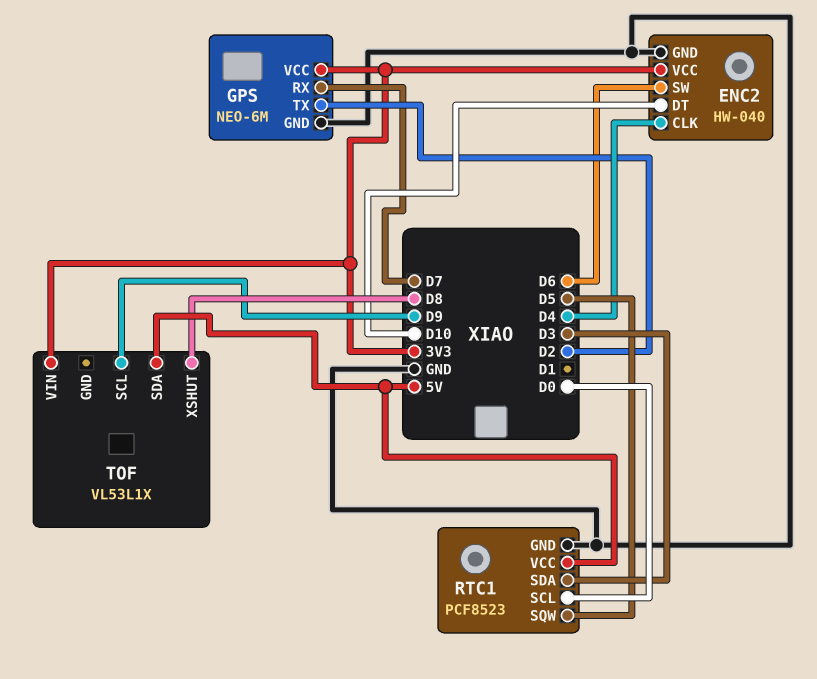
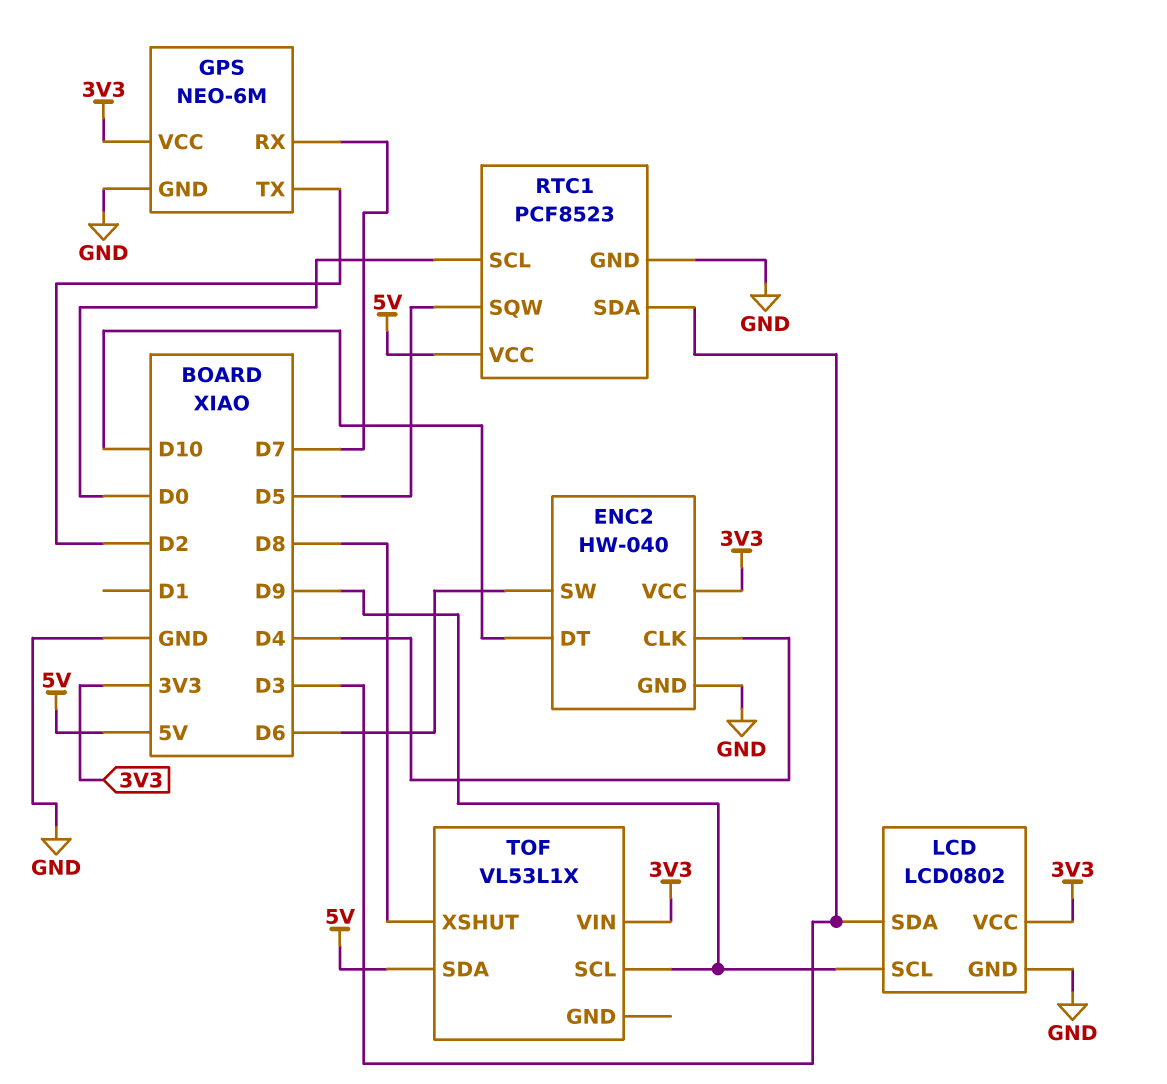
LCD: none -> LCD0802
LCD pin GND: none -> GND
LCD pin SCL: none -> D9
LCD pin SDA: none -> D3
LCD pin VCC: none -> 3V3

